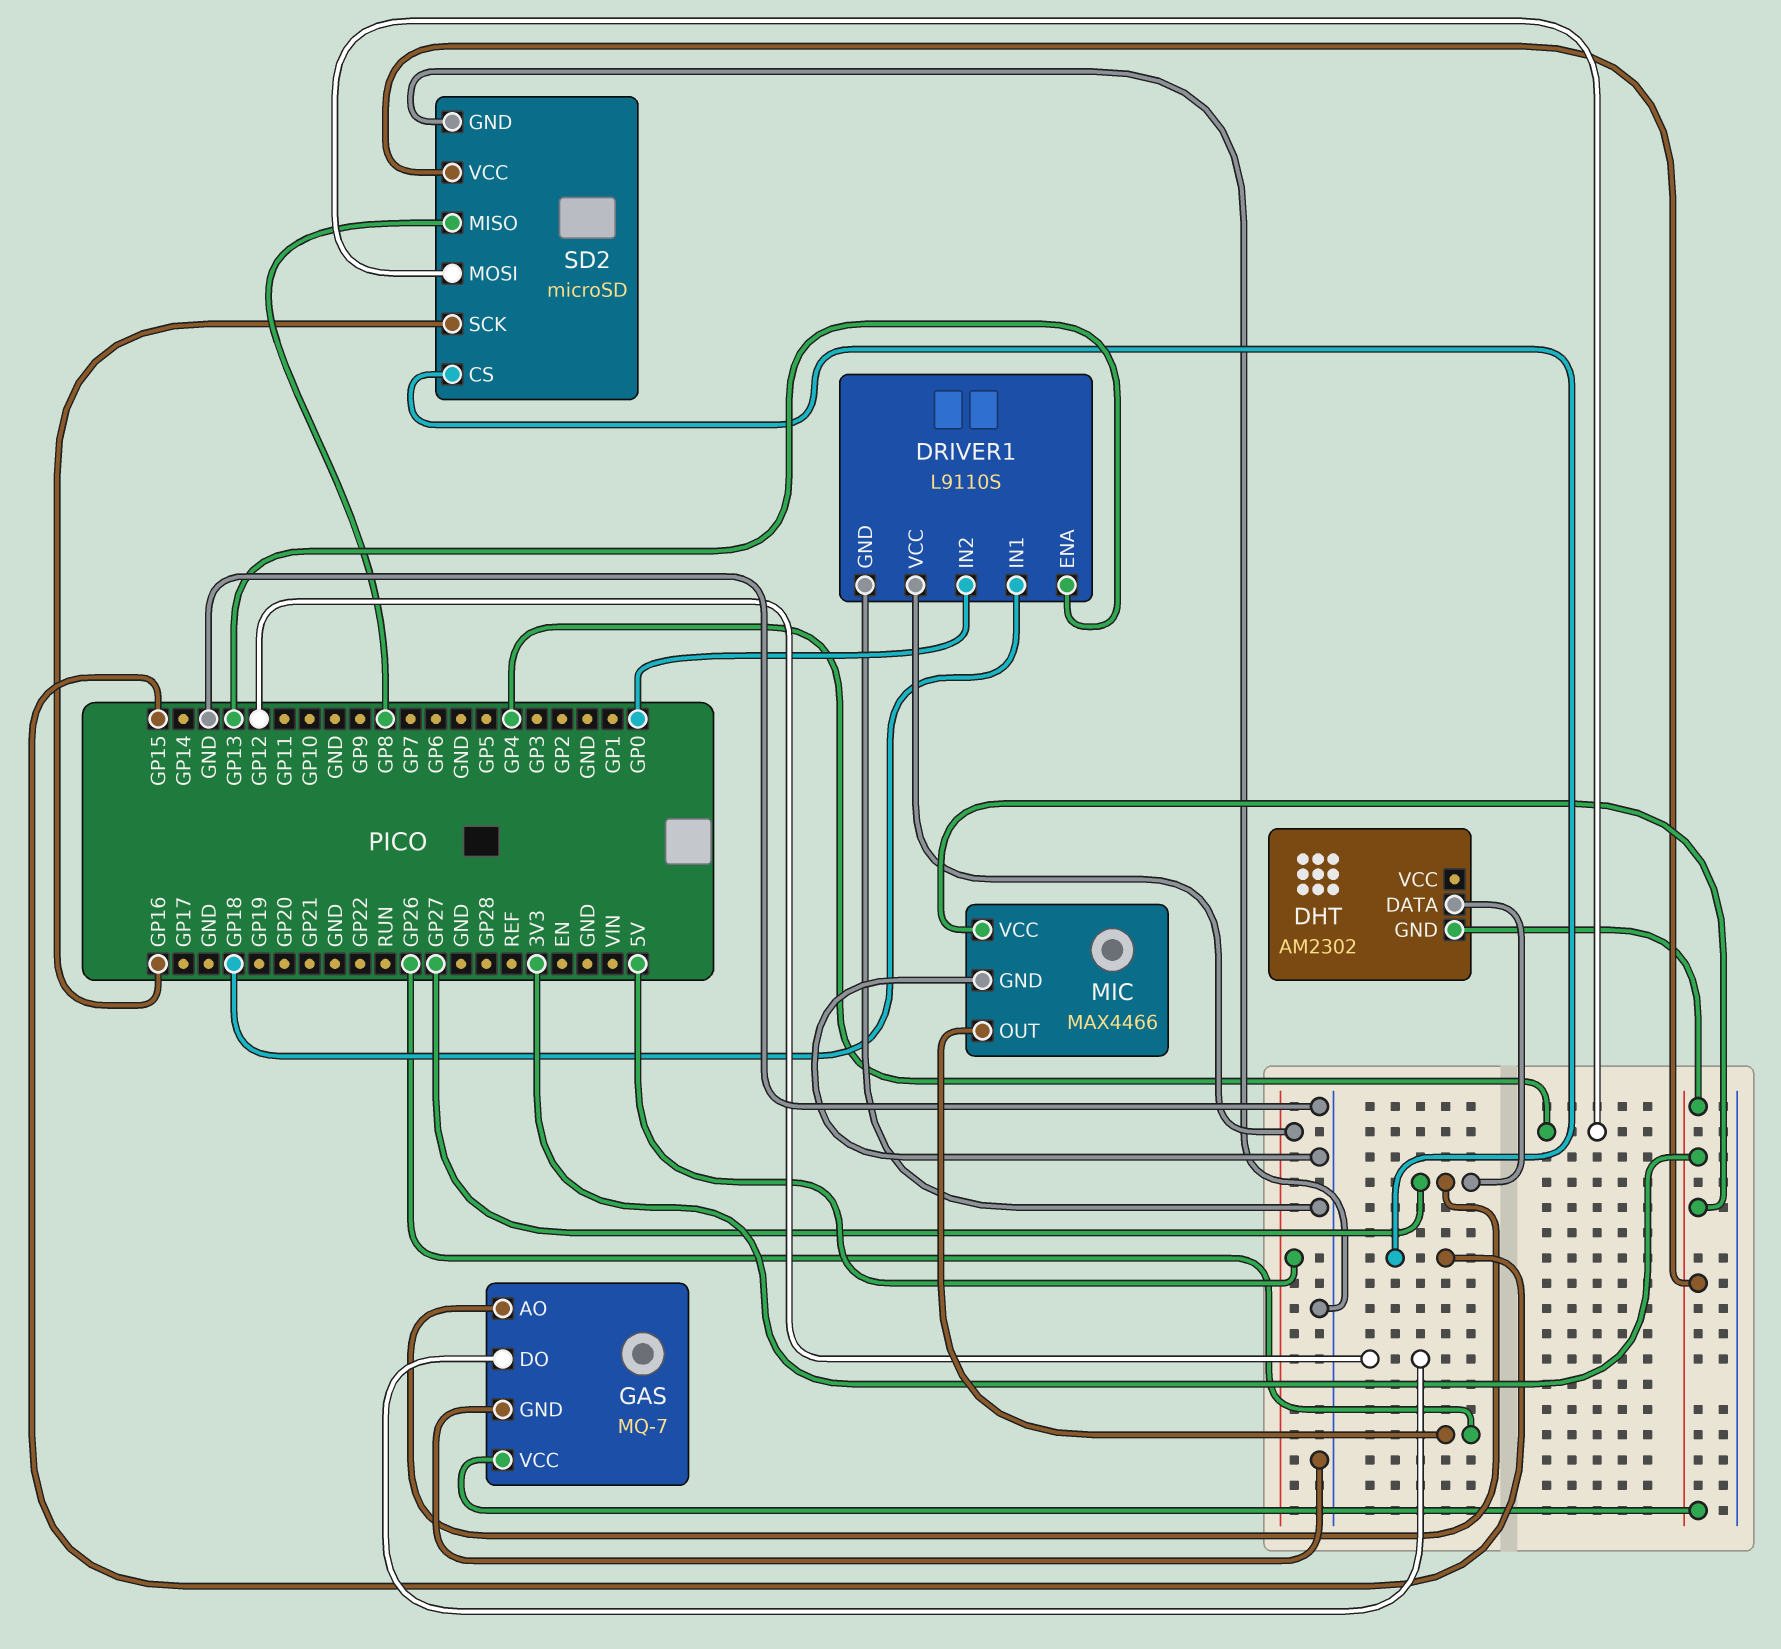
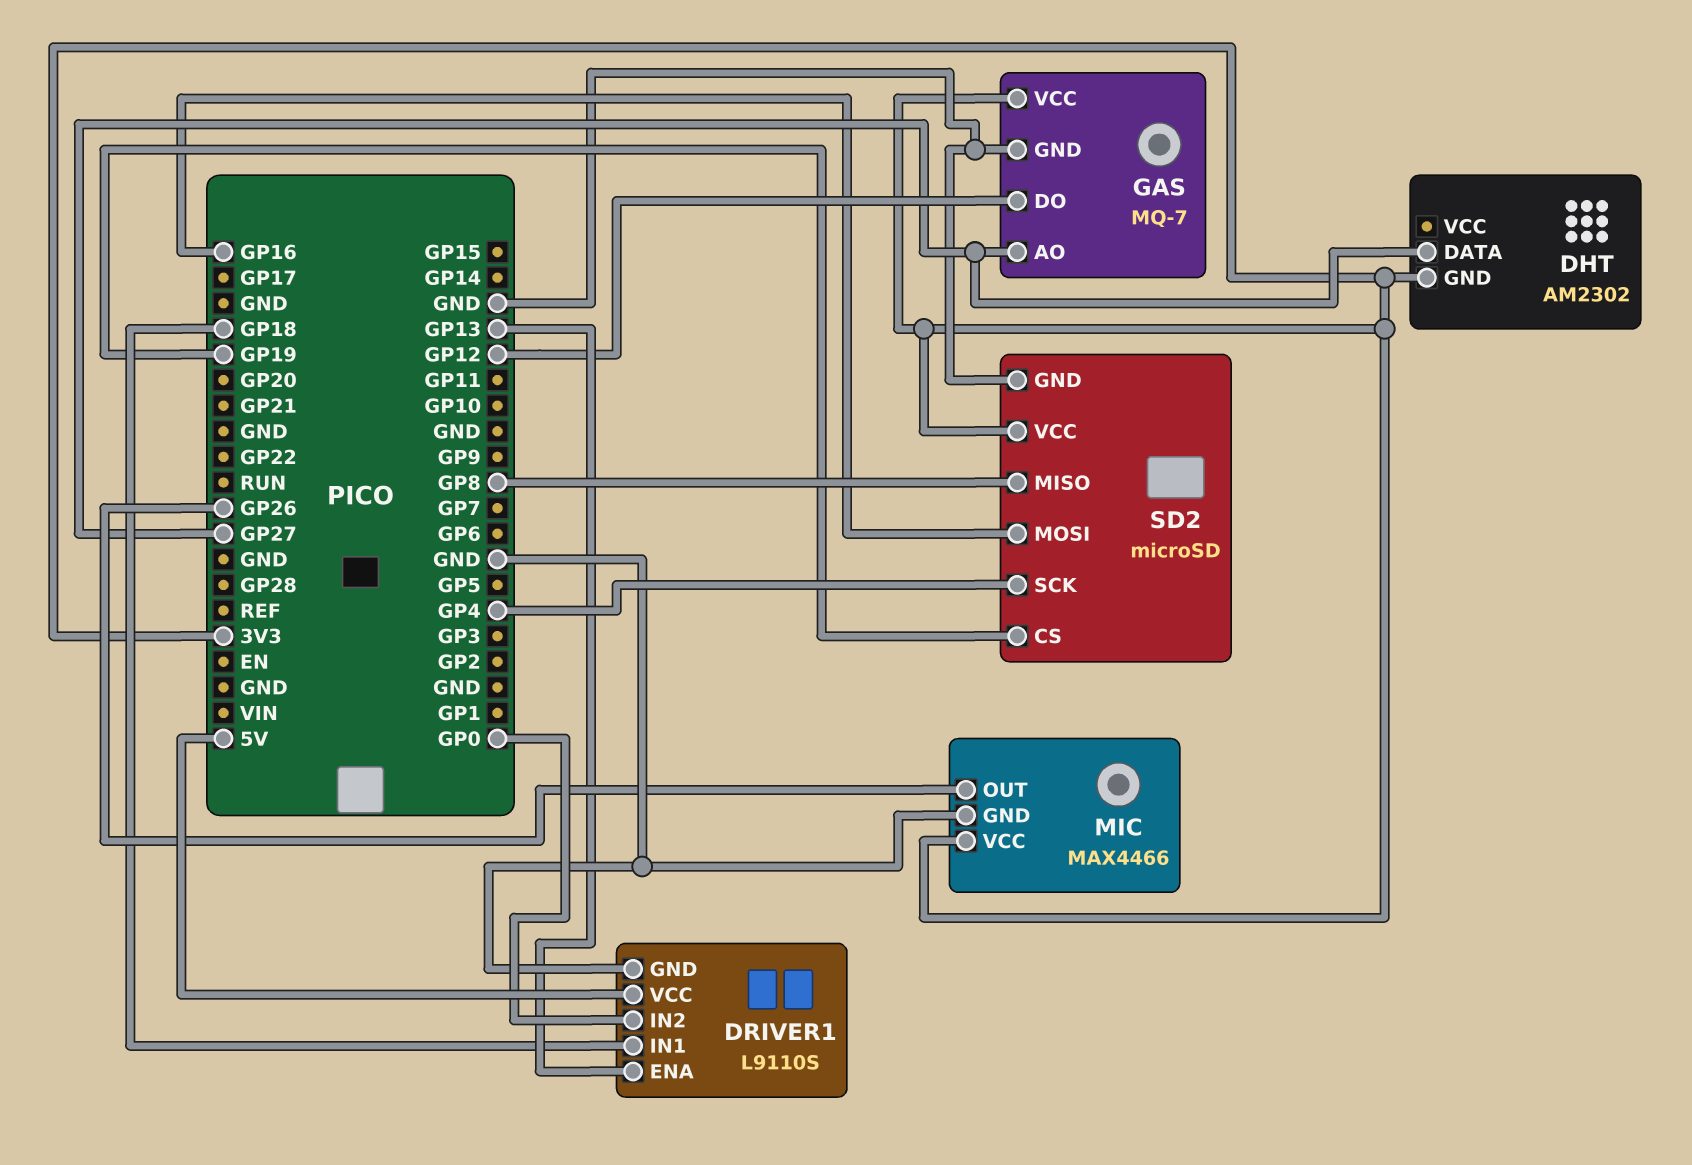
SD2 pin CS: GP15 -> GP19
SD2 pin MOSI: GP4 -> GP16
SD2 pin SCK: GP16 -> GP4

